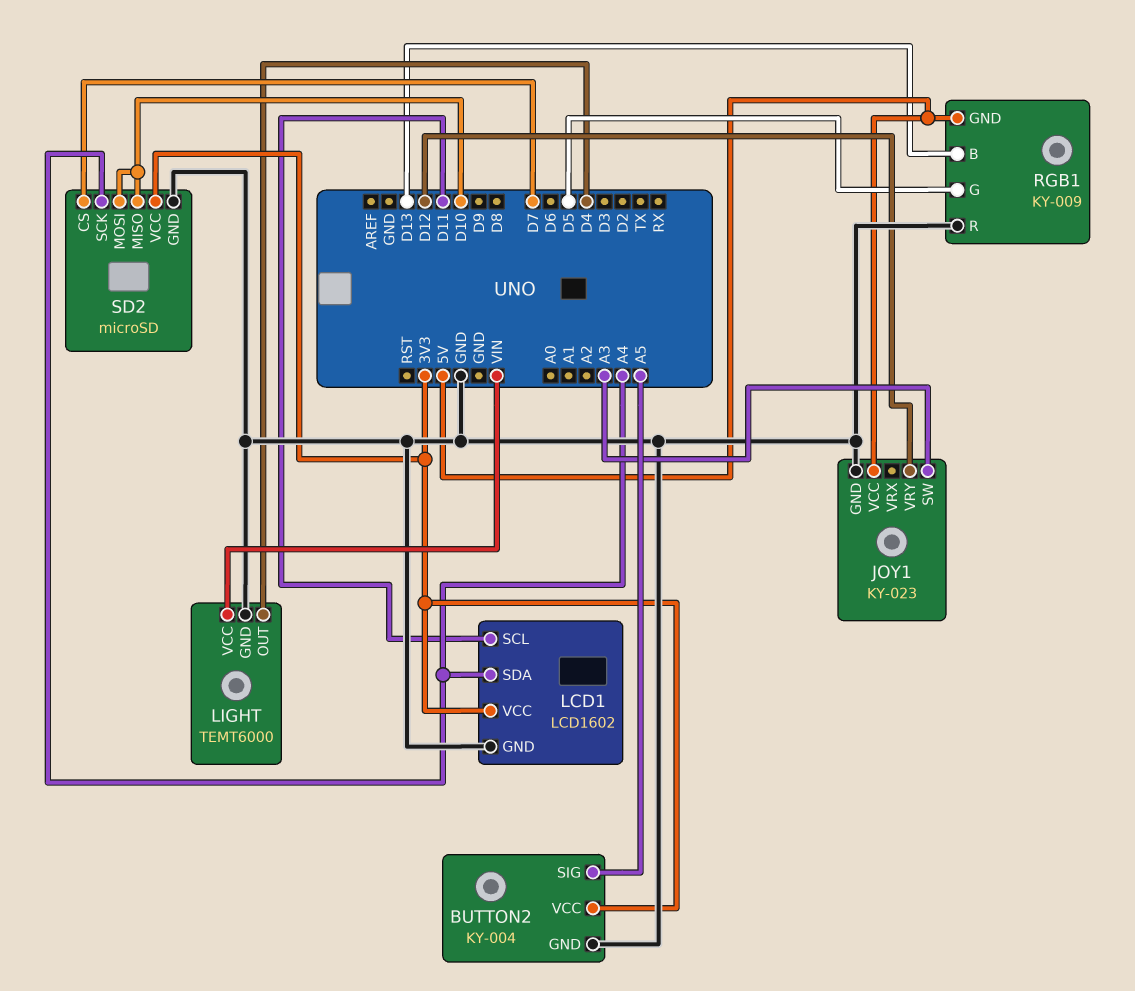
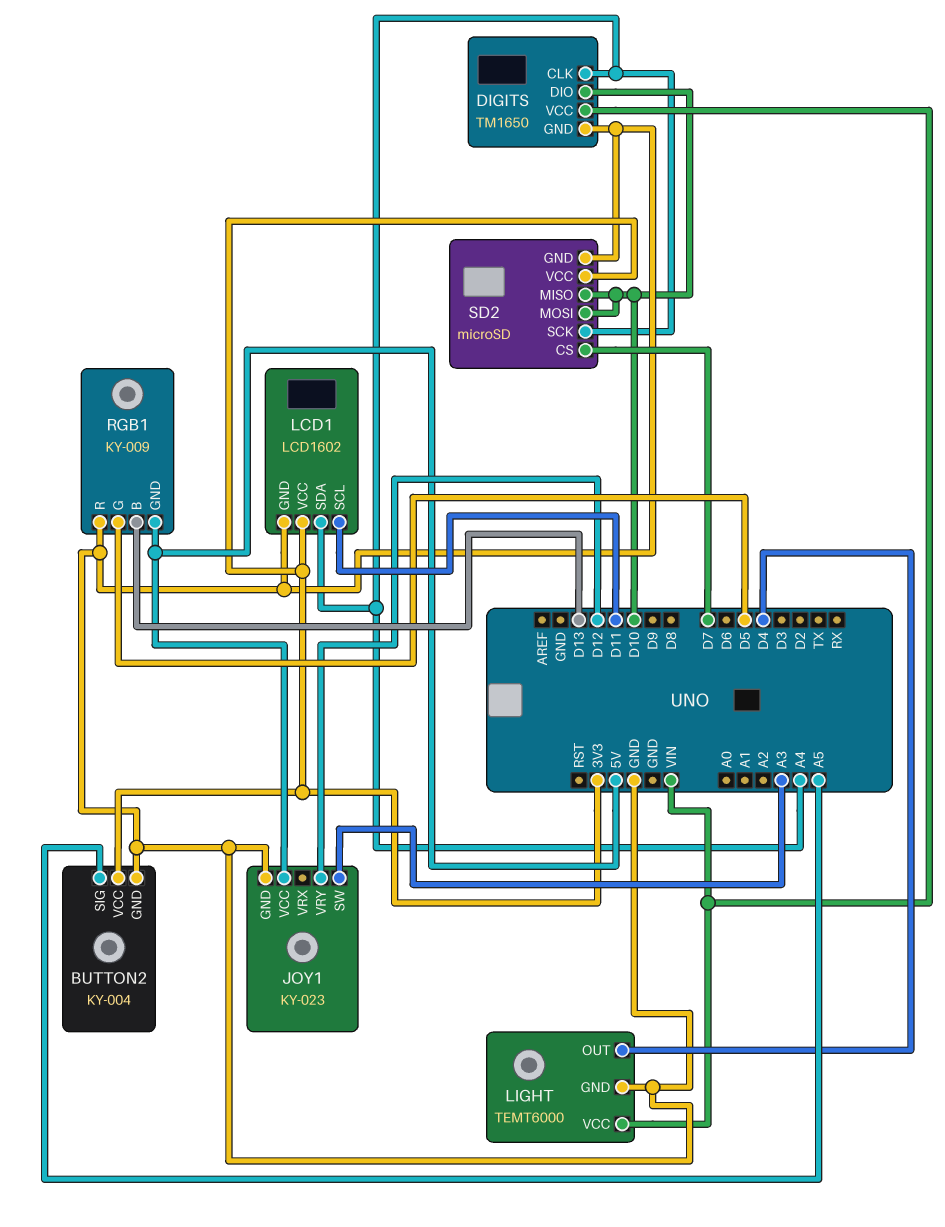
DIGITS: none -> TM1650
DIGITS pin CLK: none -> A4
DIGITS pin DIO: none -> D10
DIGITS pin GND: none -> GND
DIGITS pin VCC: none -> VIN

